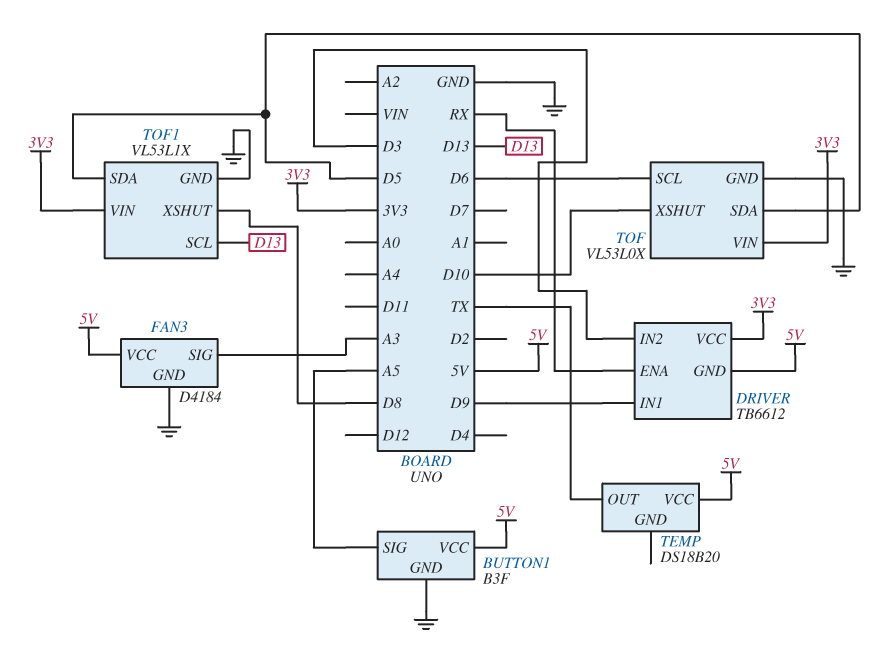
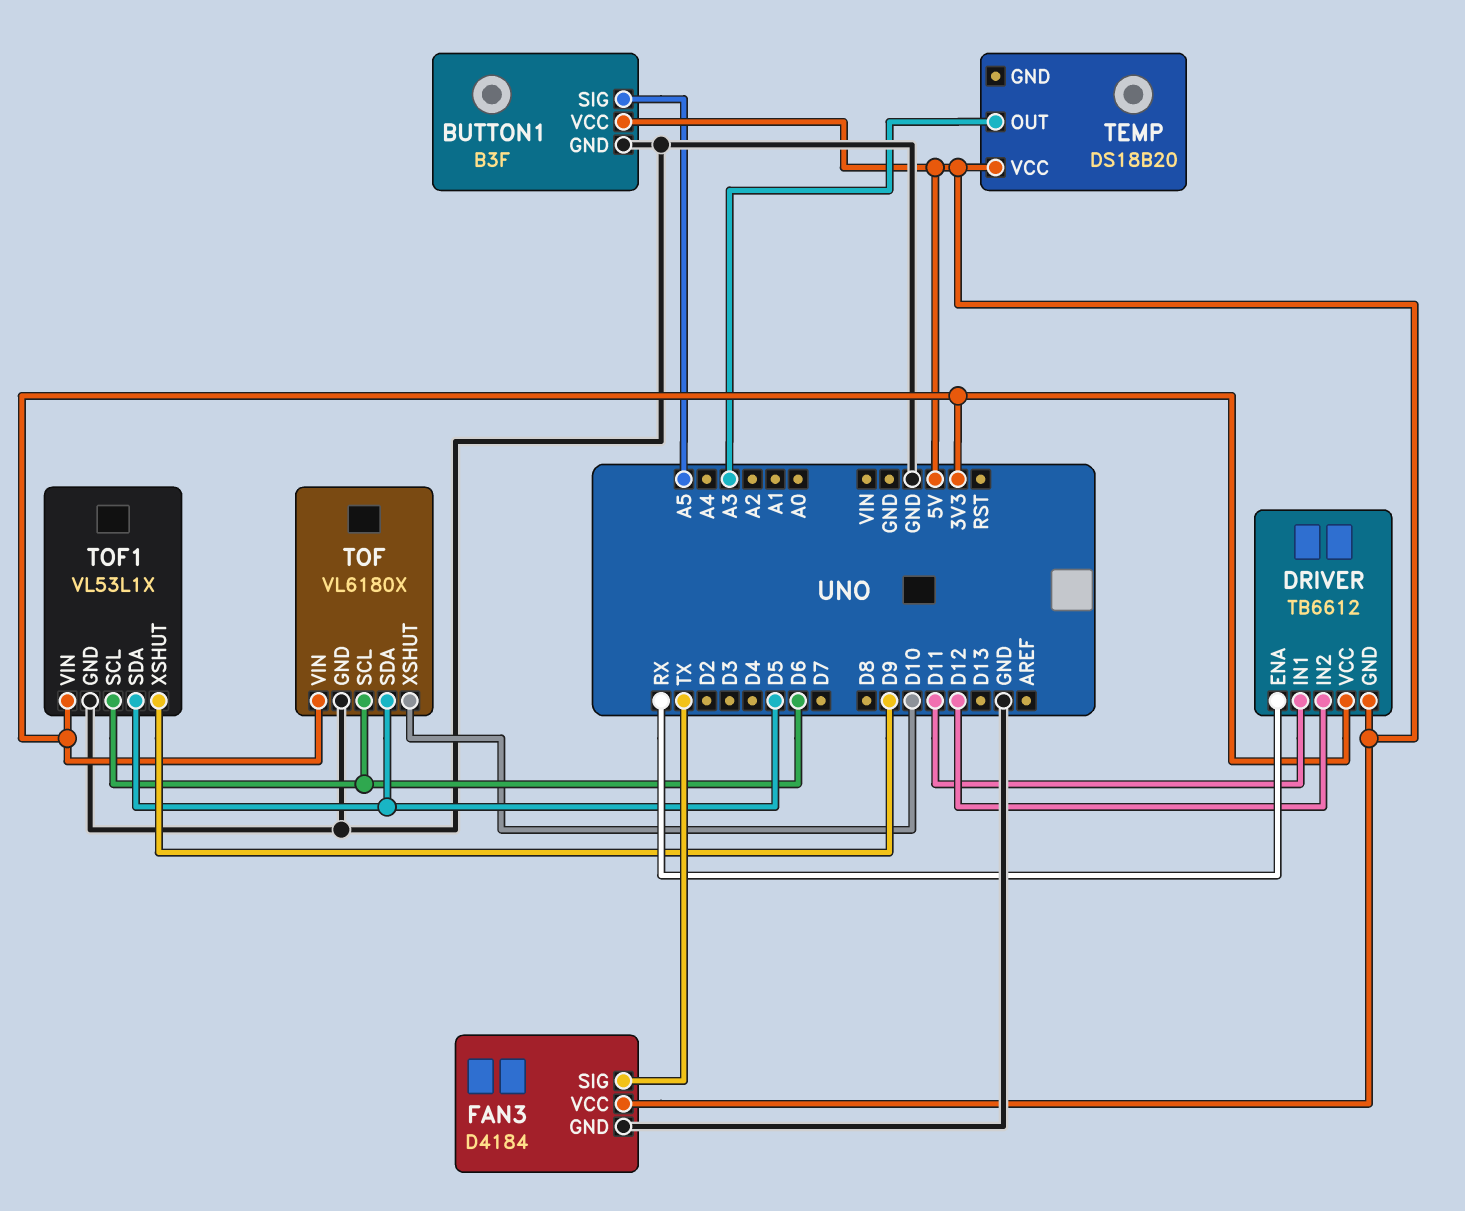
DRIVER pin IN1: D9 -> D11
DRIVER pin IN2: D3 -> D12
FAN3 pin SIG: A3 -> TX
TEMP pin OUT: TX -> A3
TOF: VL53L0X -> VL6180X
TOF1 pin SCL: D13 -> D6
TOF1 pin XSHUT: D8 -> D9

